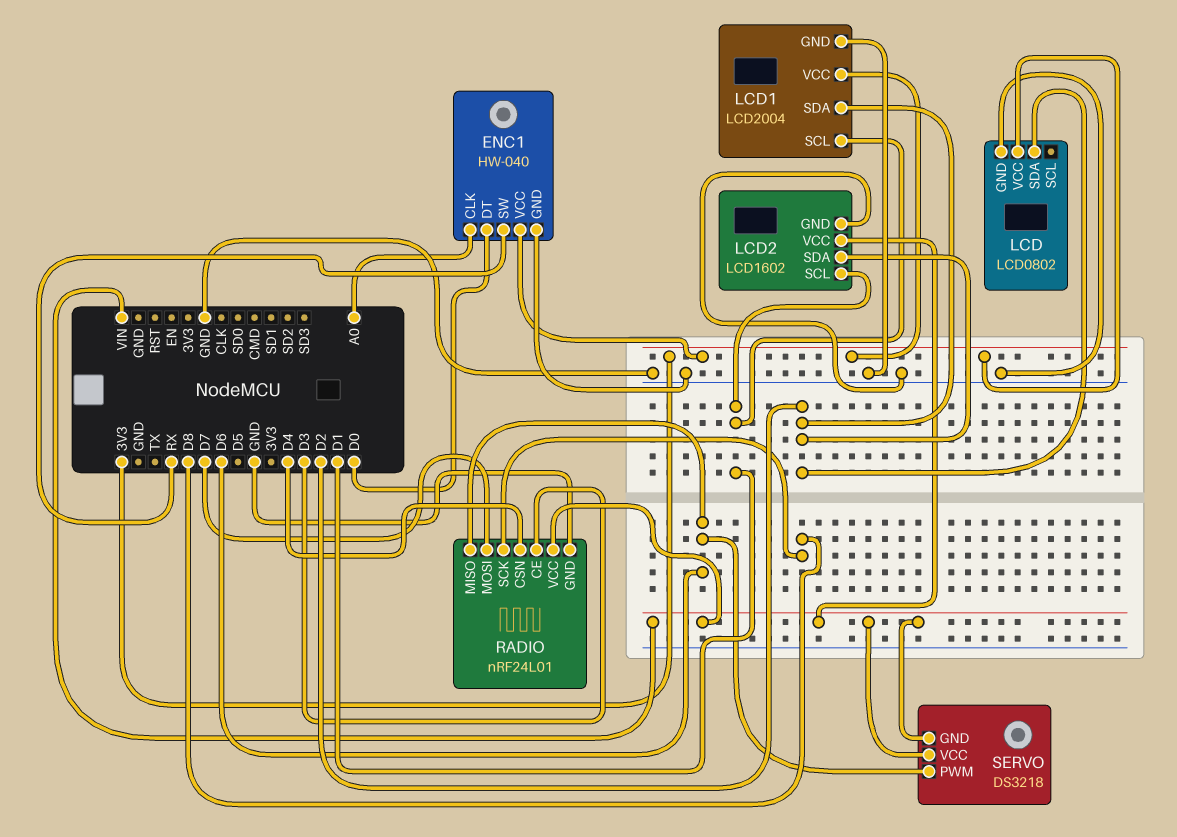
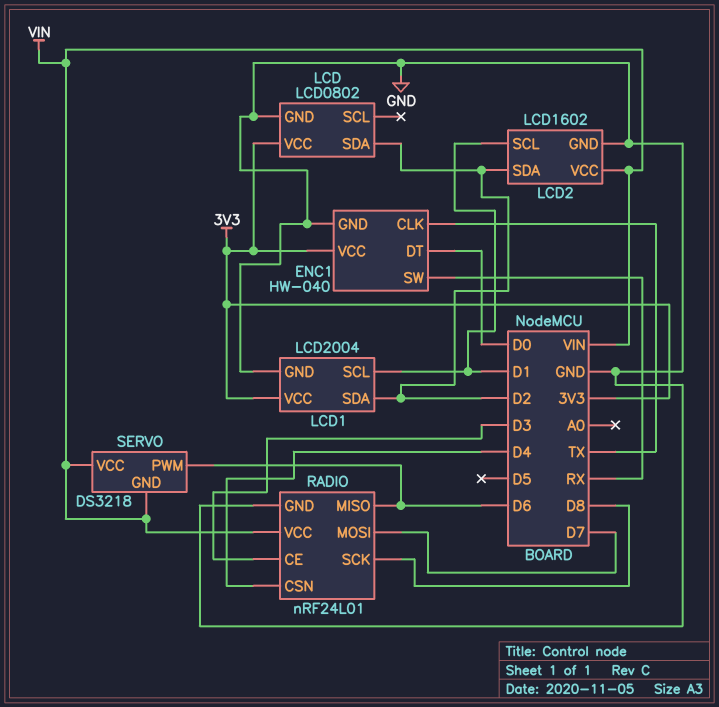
ENC1 pin CLK: A0 -> TX

